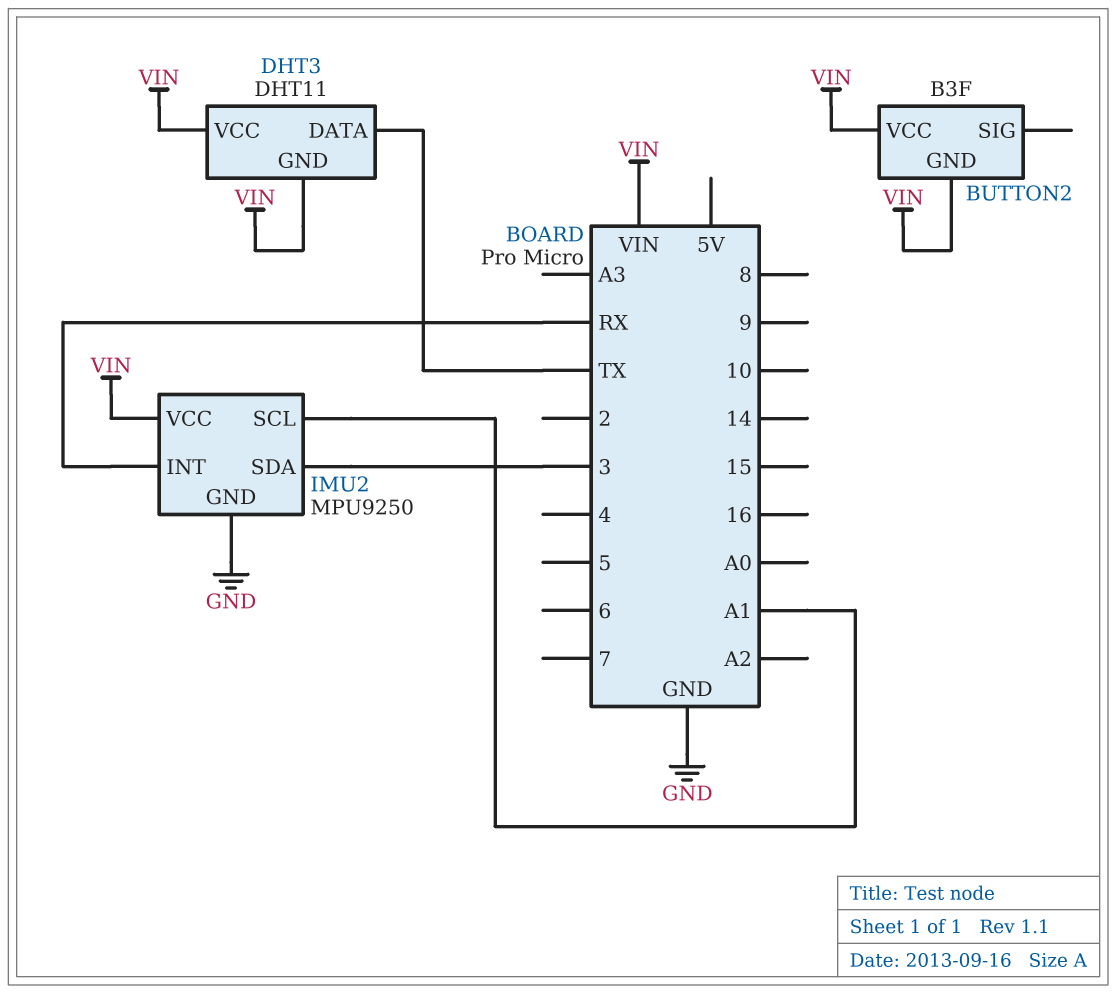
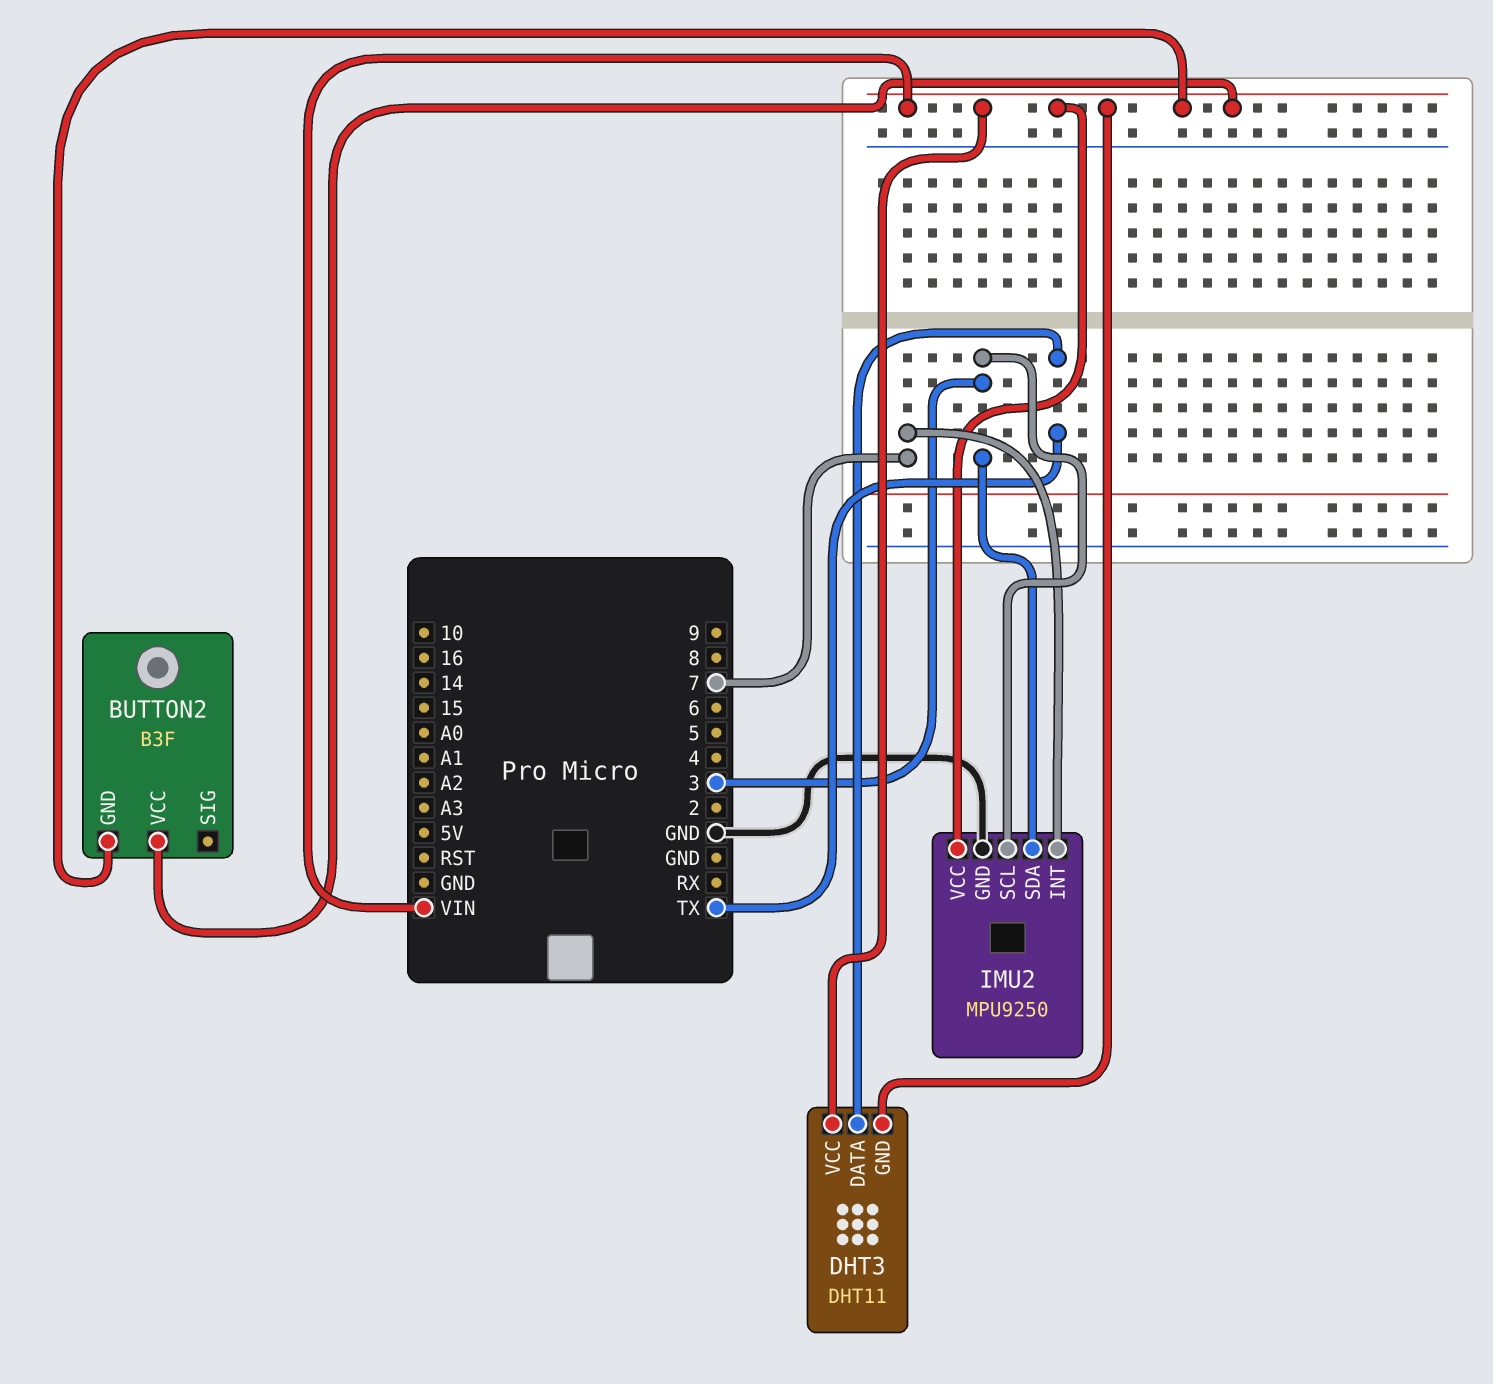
IMU2 pin INT: RX -> 7
IMU2 pin SCL: A1 -> 3

